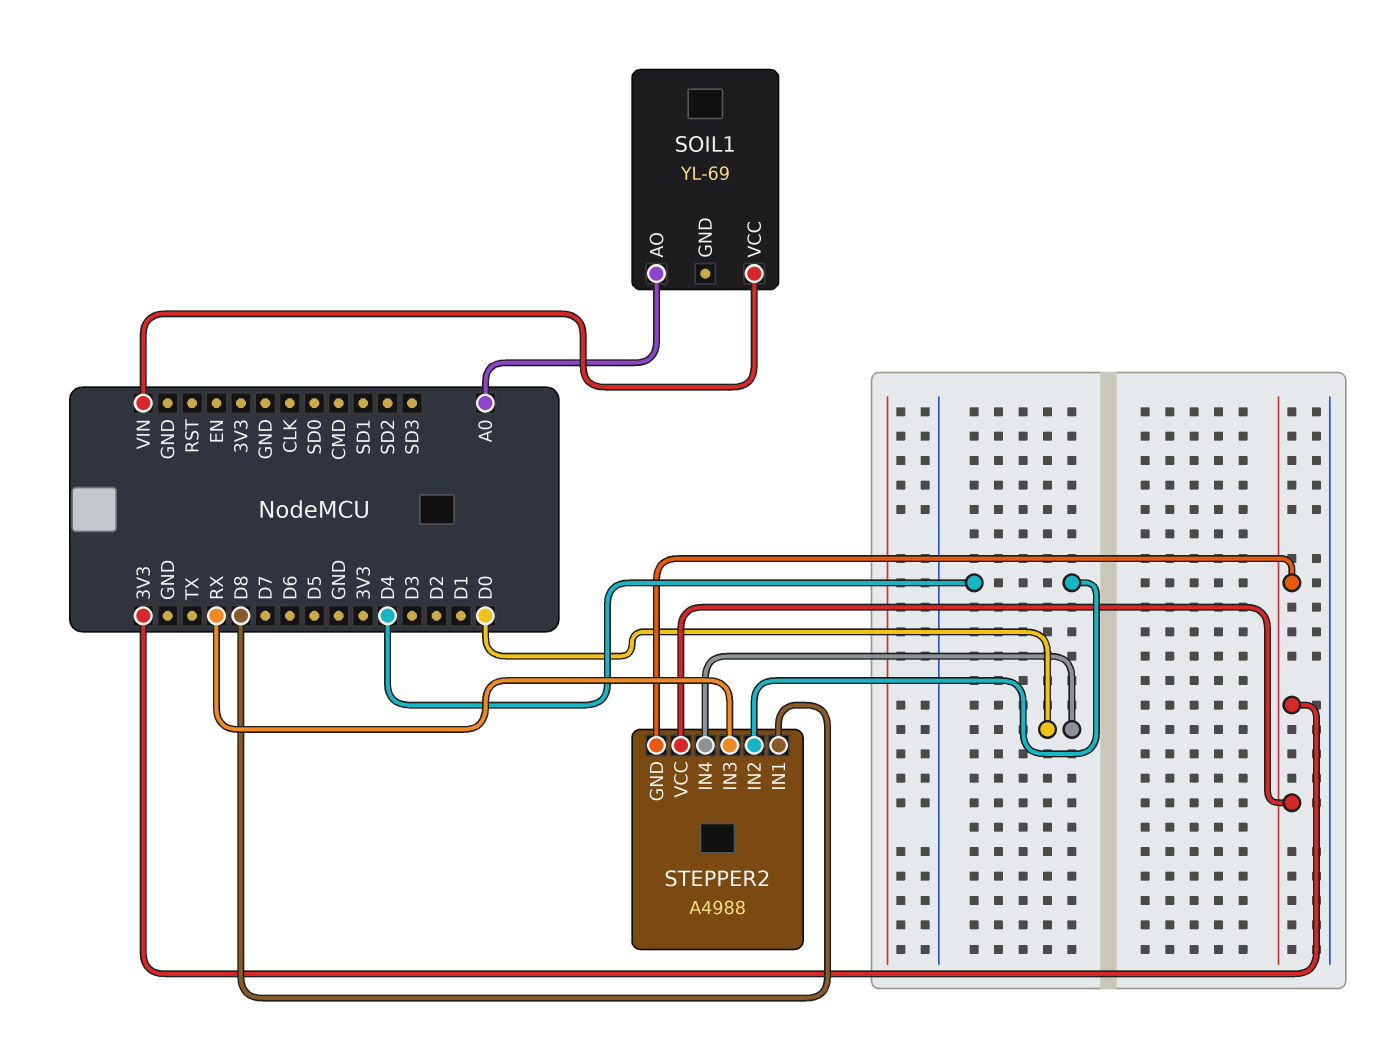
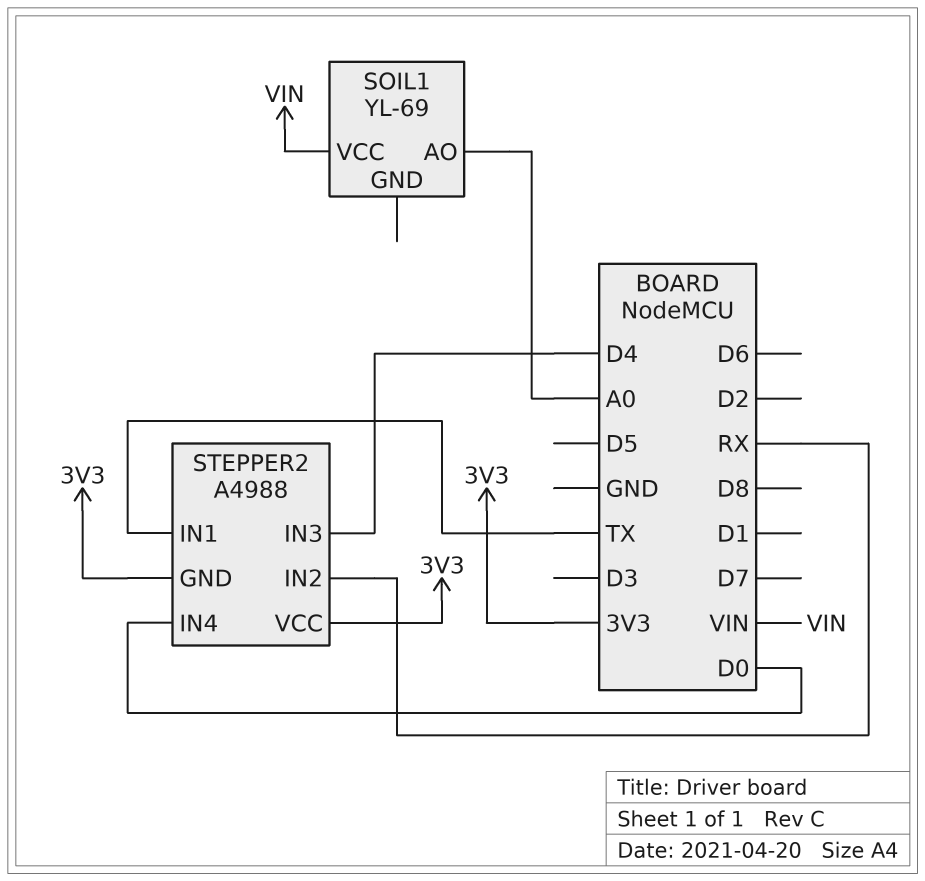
STEPPER2 pin IN1: D8 -> TX
STEPPER2 pin IN2: D4 -> RX
STEPPER2 pin IN3: RX -> D4

